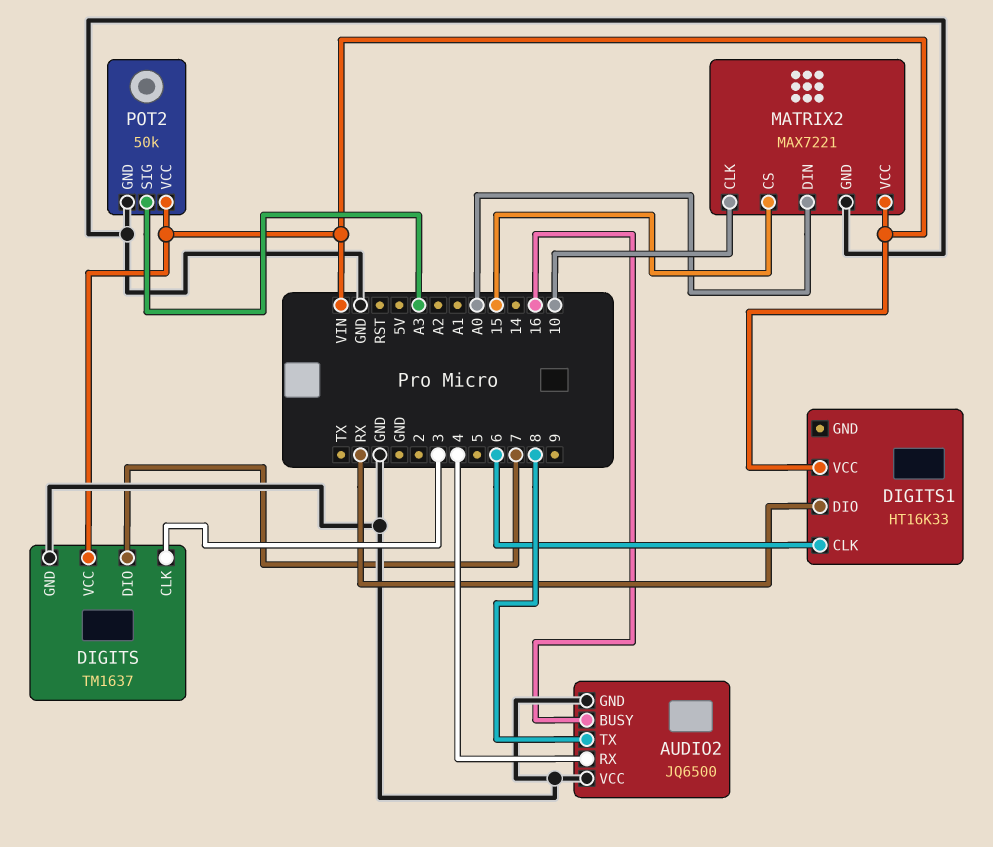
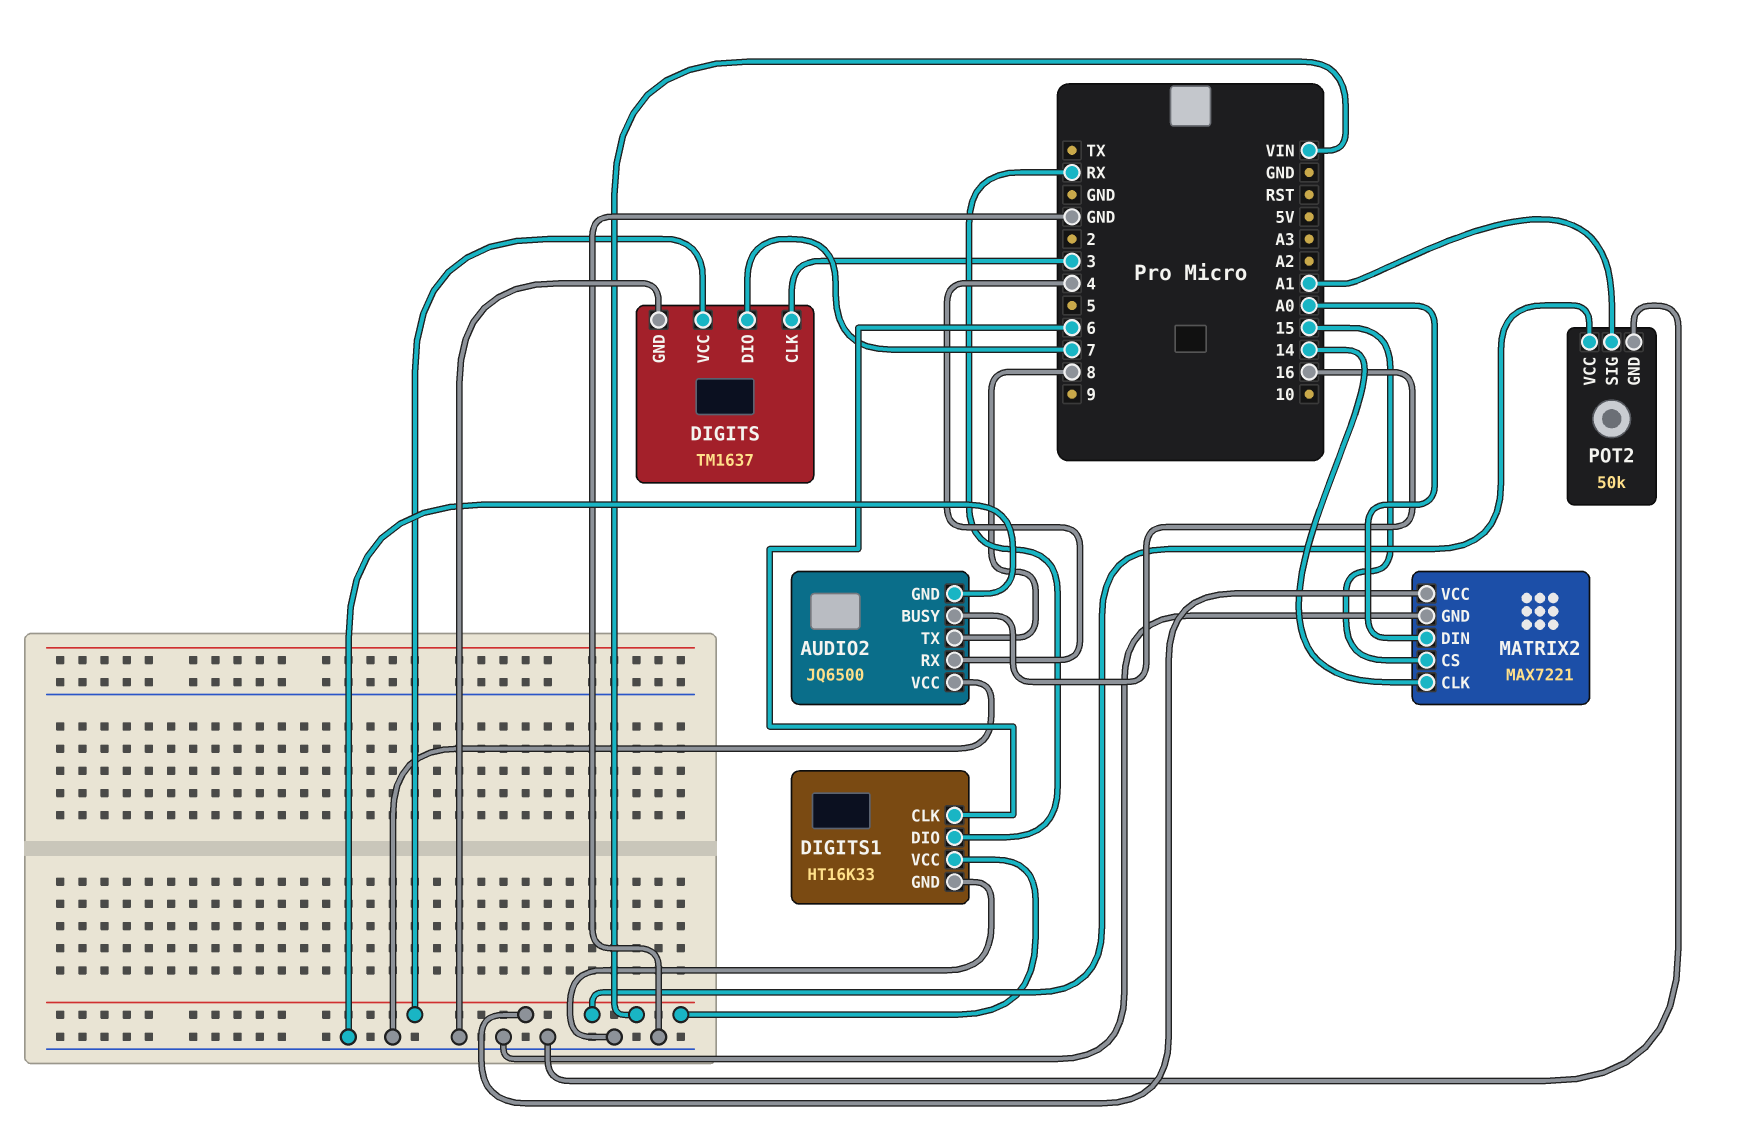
DIGITS1 pin GND: none -> GND
MATRIX2 pin CLK: 10 -> 14
POT2 pin SIG: A3 -> A1

